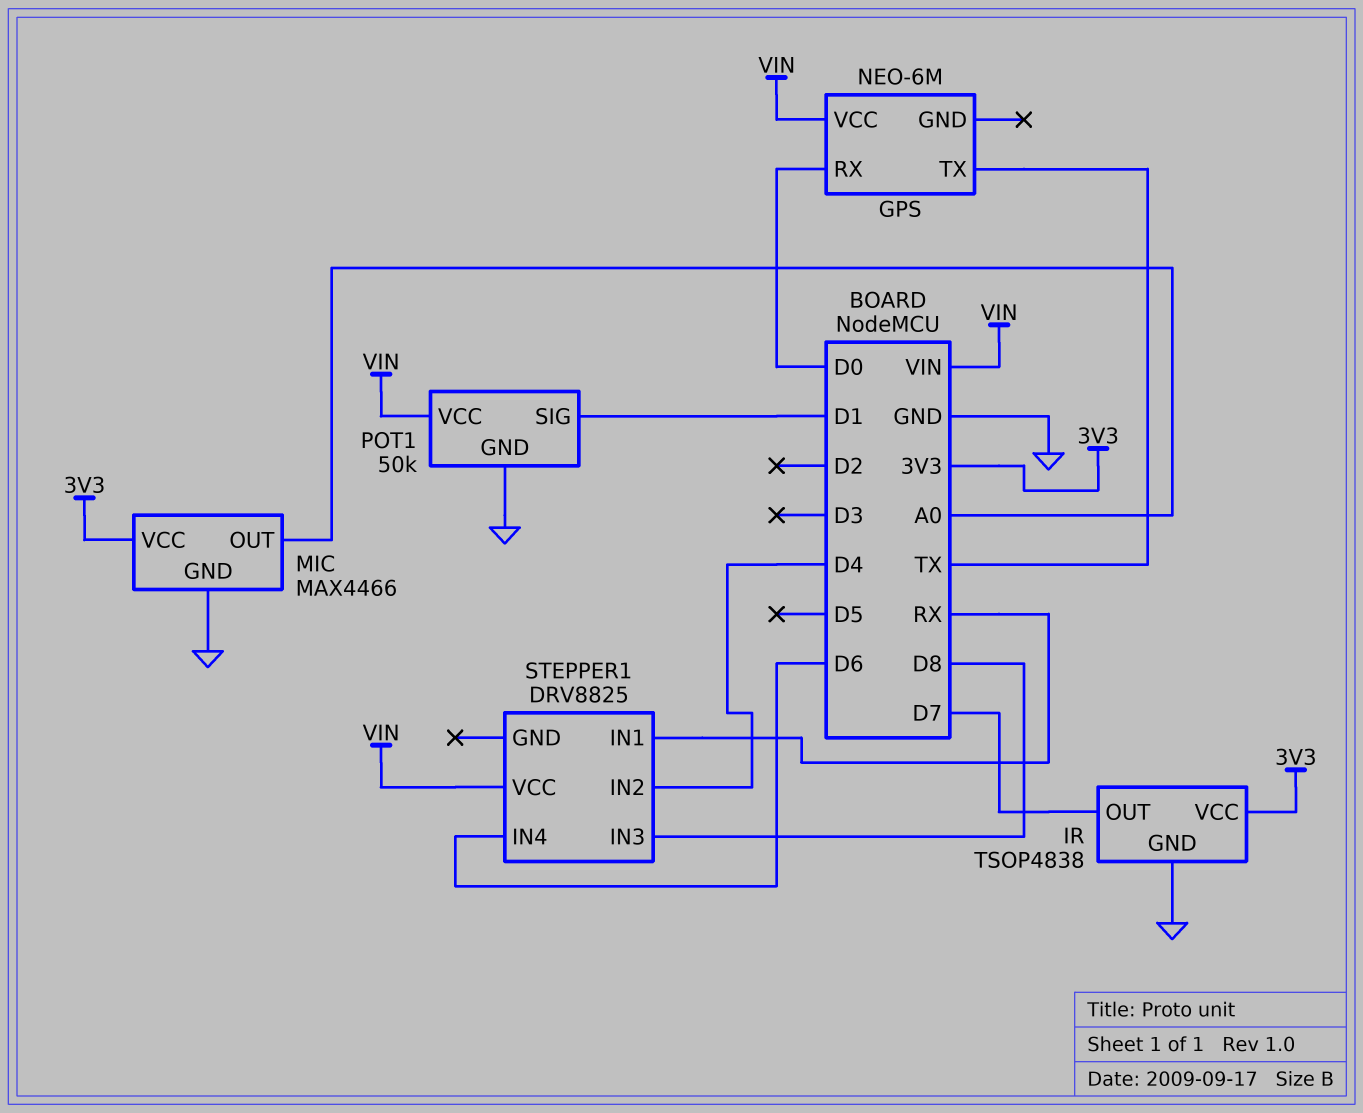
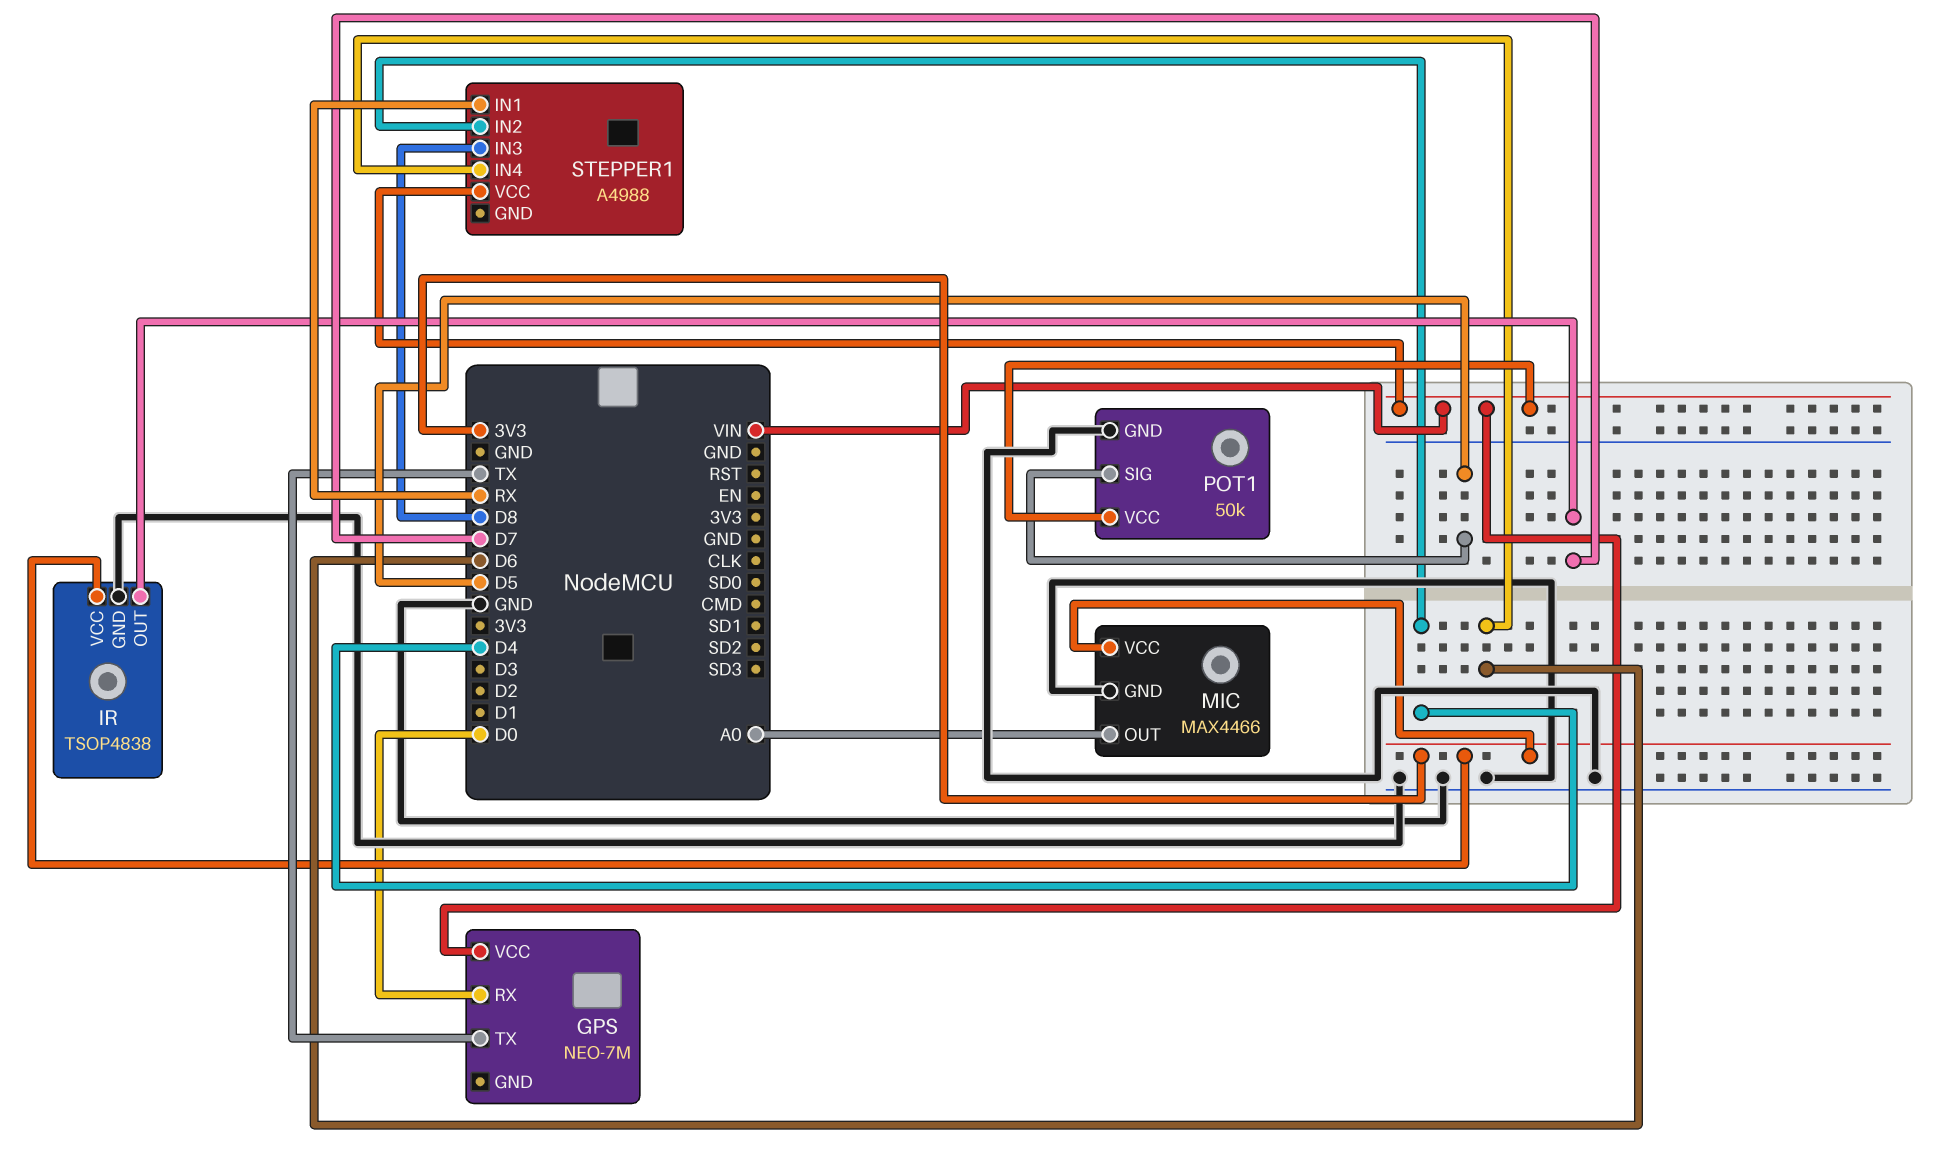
GPS: NEO-6M -> NEO-7M
POT1 pin SIG: D1 -> D5
STEPPER1: DRV8825 -> A4988

